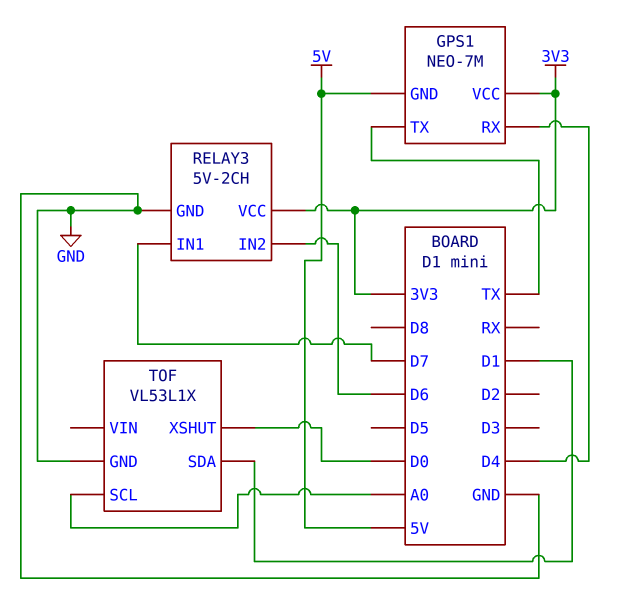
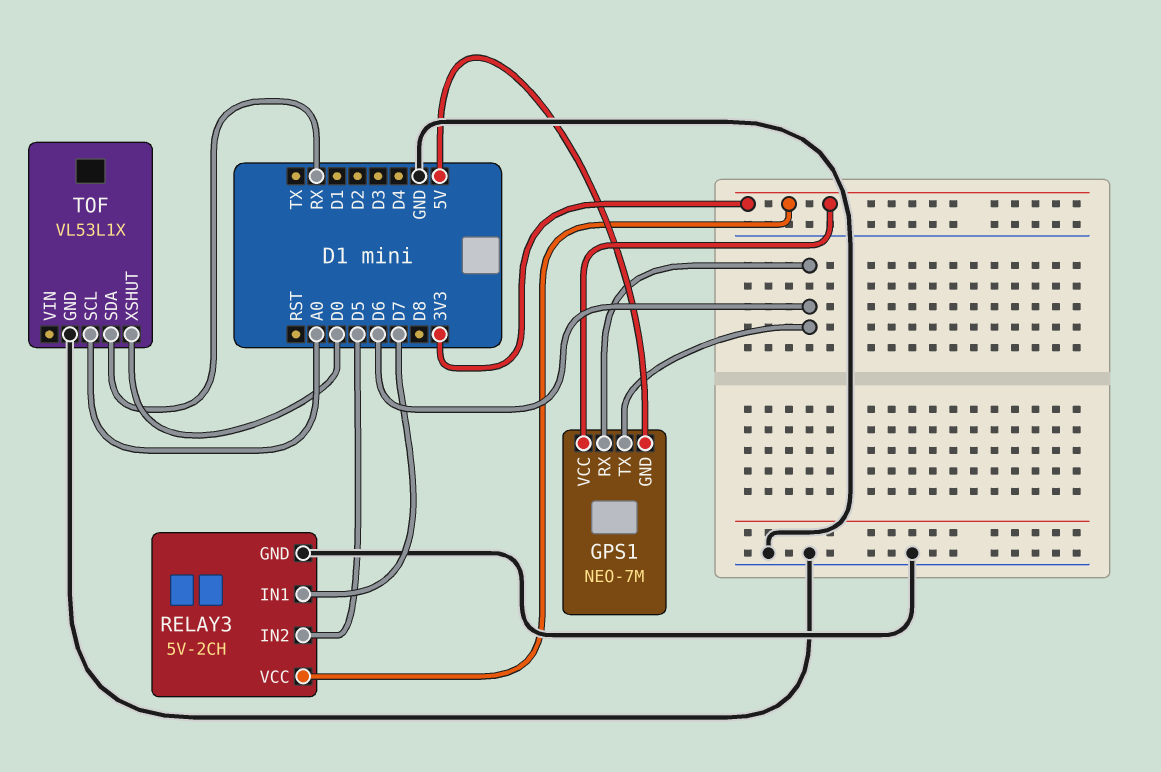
GPS1 pin RX: D4 -> D6
GPS1 pin TX: TX -> D6
RELAY3 pin IN2: D6 -> D5
TOF pin SDA: D1 -> RX

